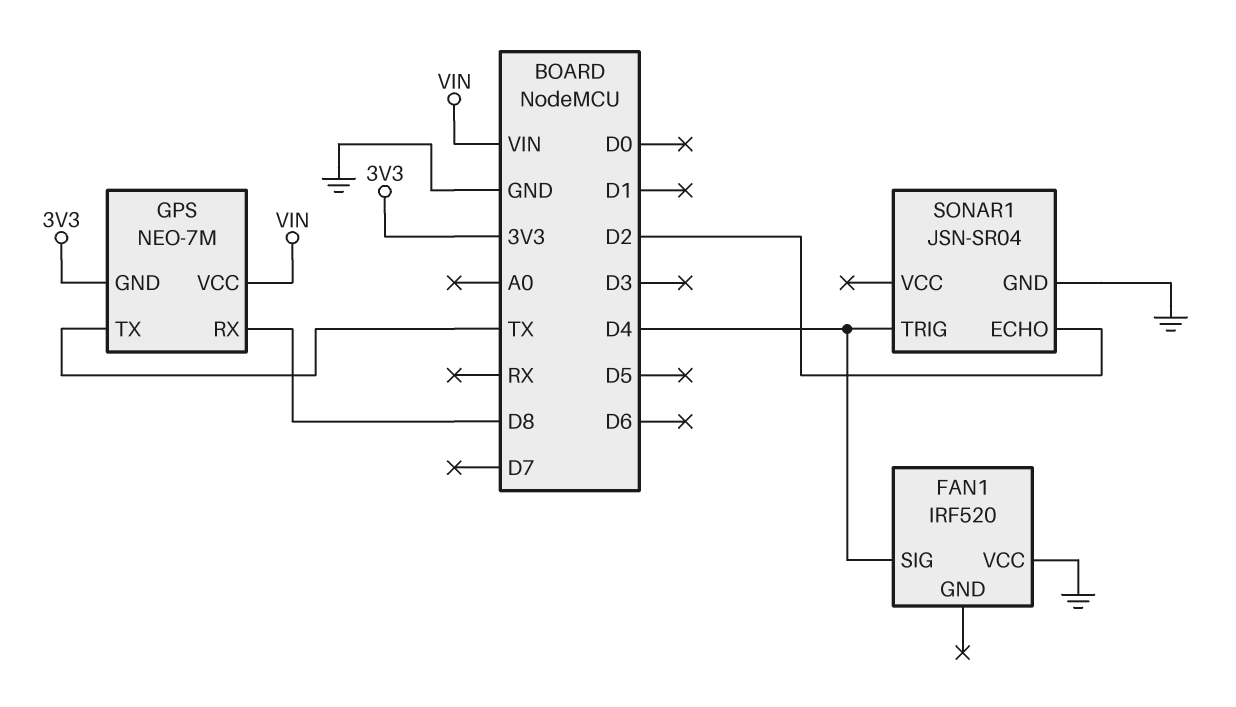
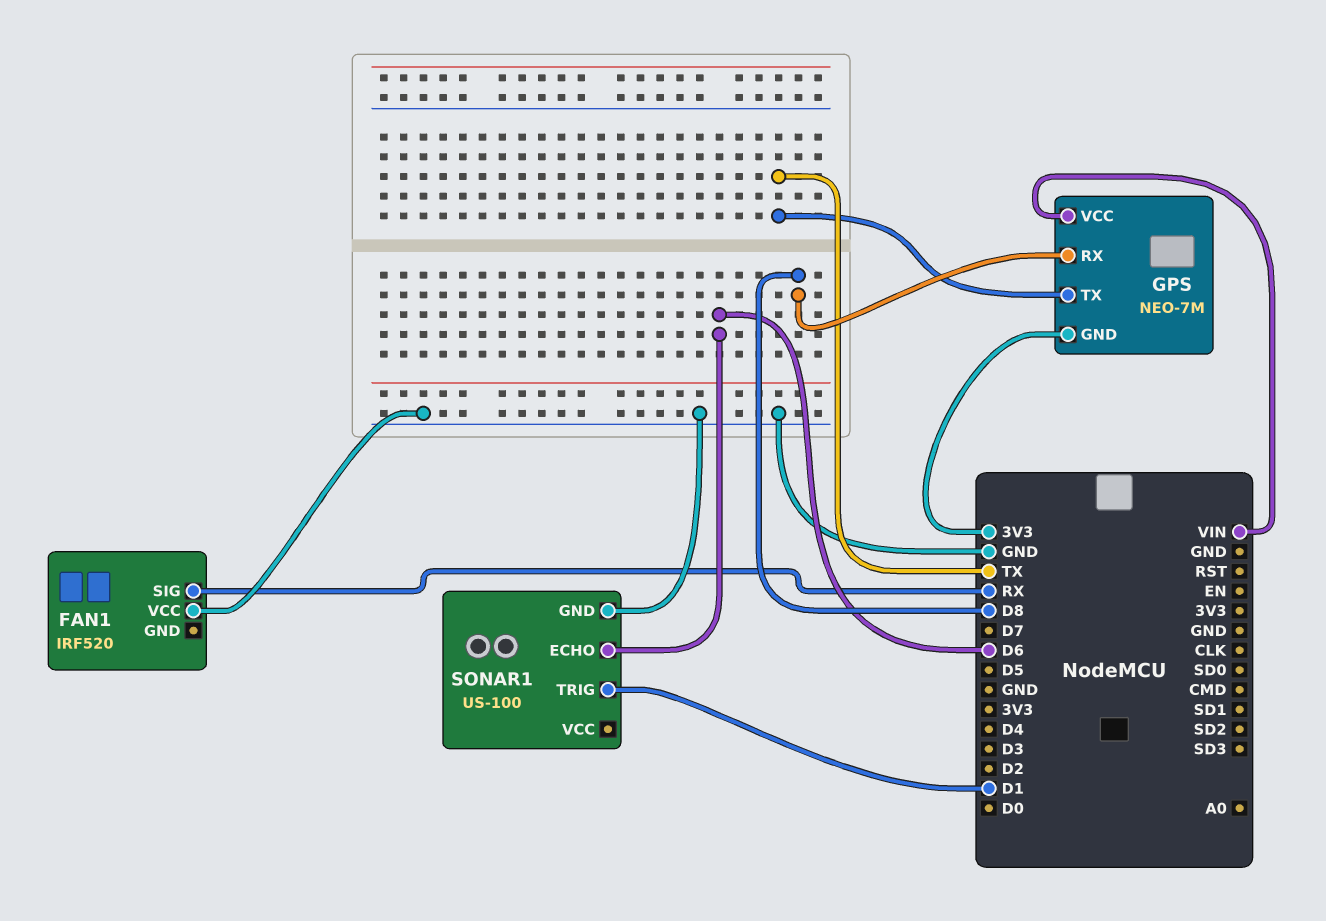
FAN1 pin SIG: D4 -> RX
SONAR1: JSN-SR04 -> US-100
SONAR1 pin ECHO: D2 -> D6
SONAR1 pin TRIG: D4 -> D1

